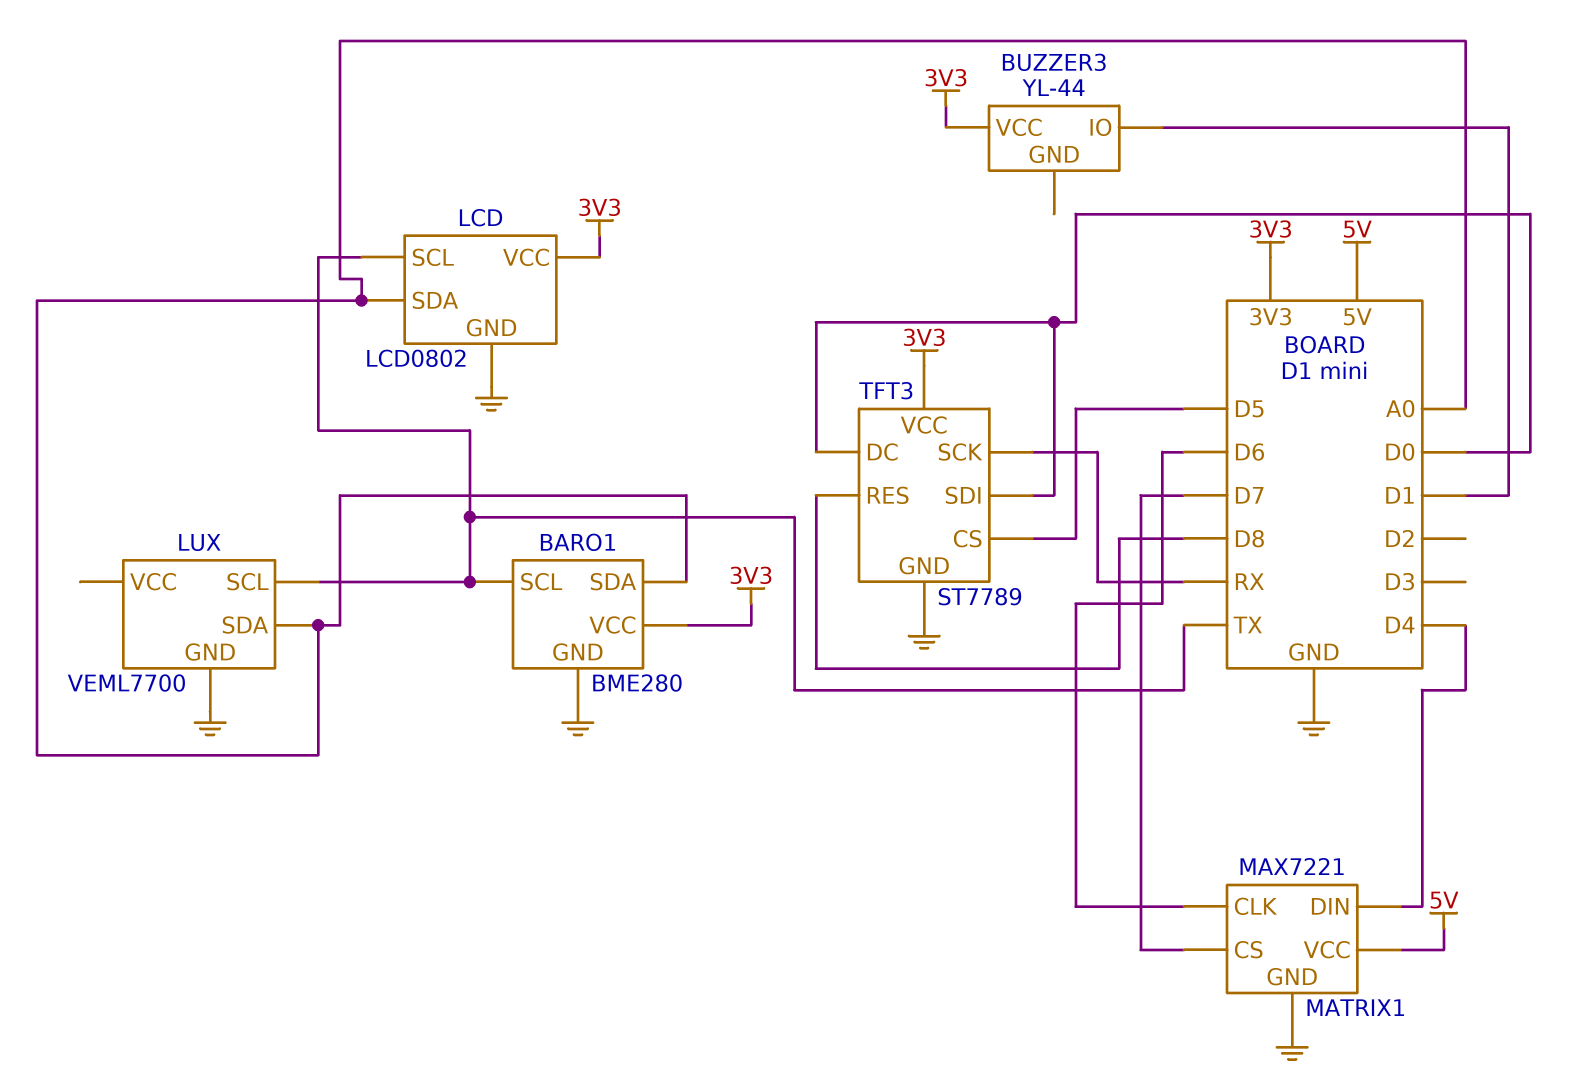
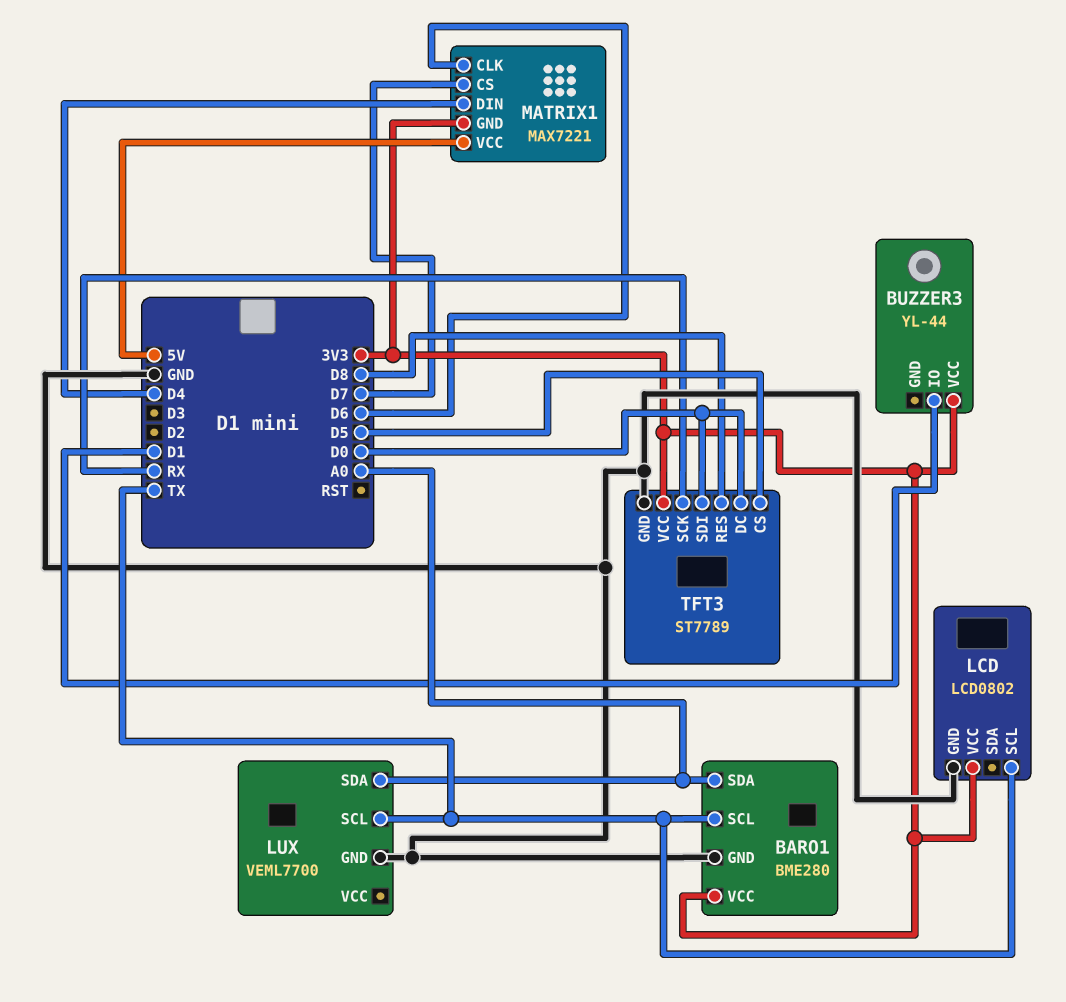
LCD pin SDA: A0 -> none
MATRIX1 pin GND: GND -> 3V3

